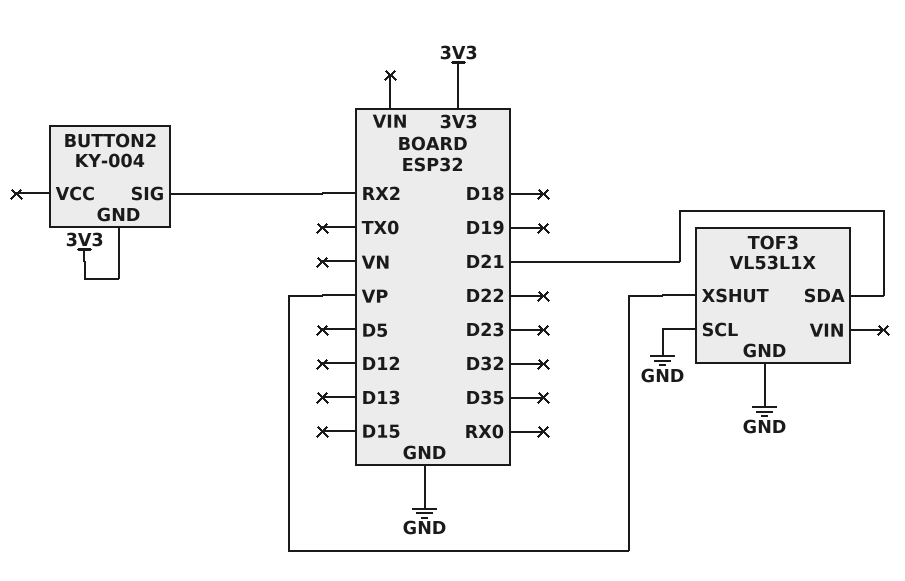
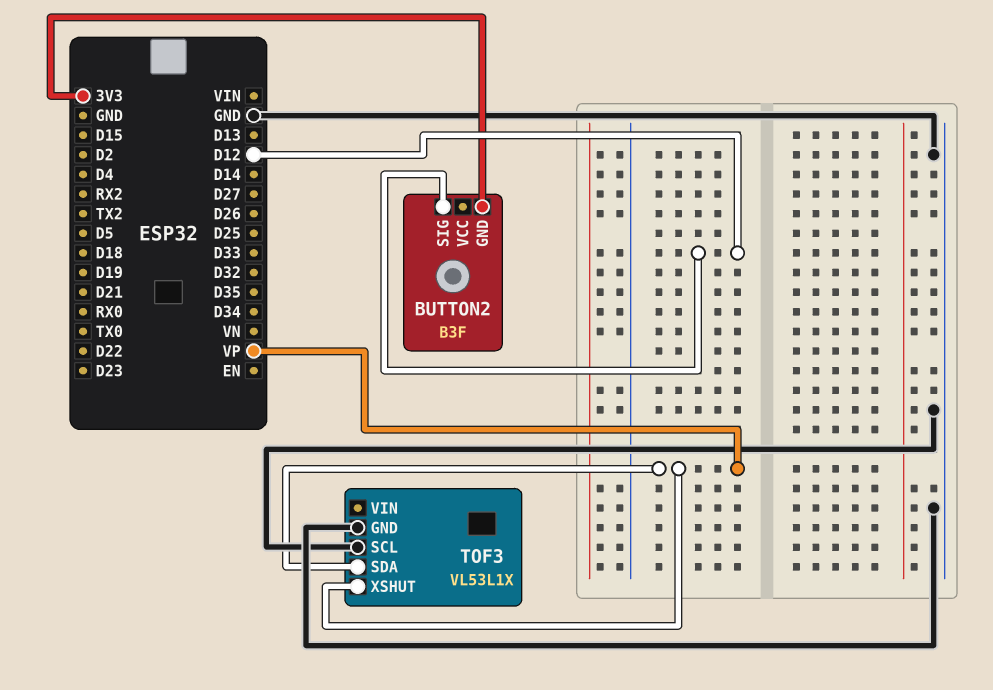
BUTTON2: KY-004 -> B3F
BUTTON2 pin SIG: RX2 -> D12
TOF3 pin SDA: D21 -> VP

